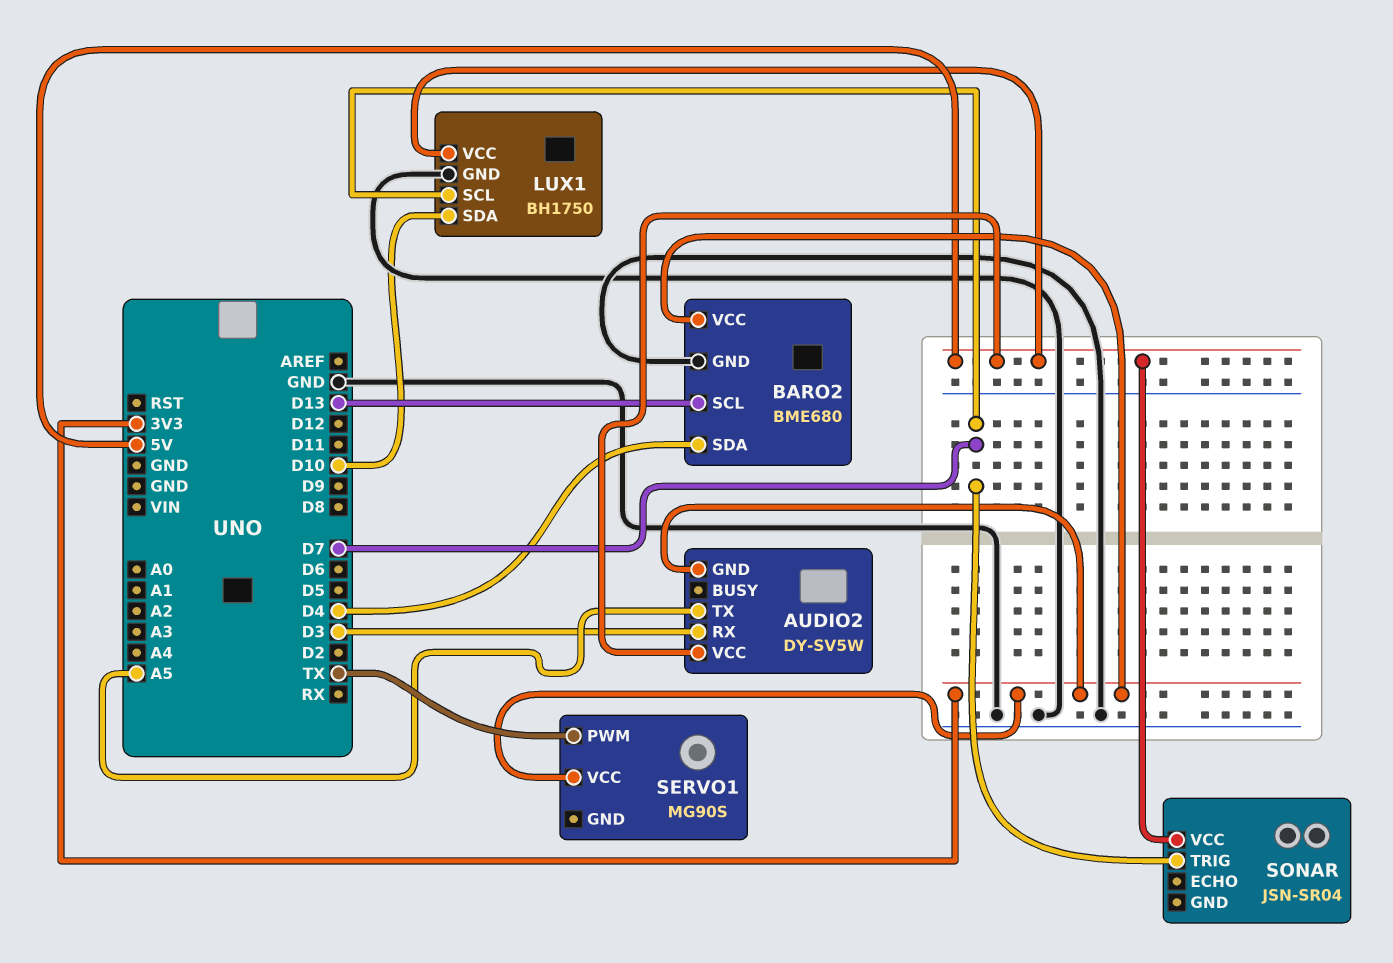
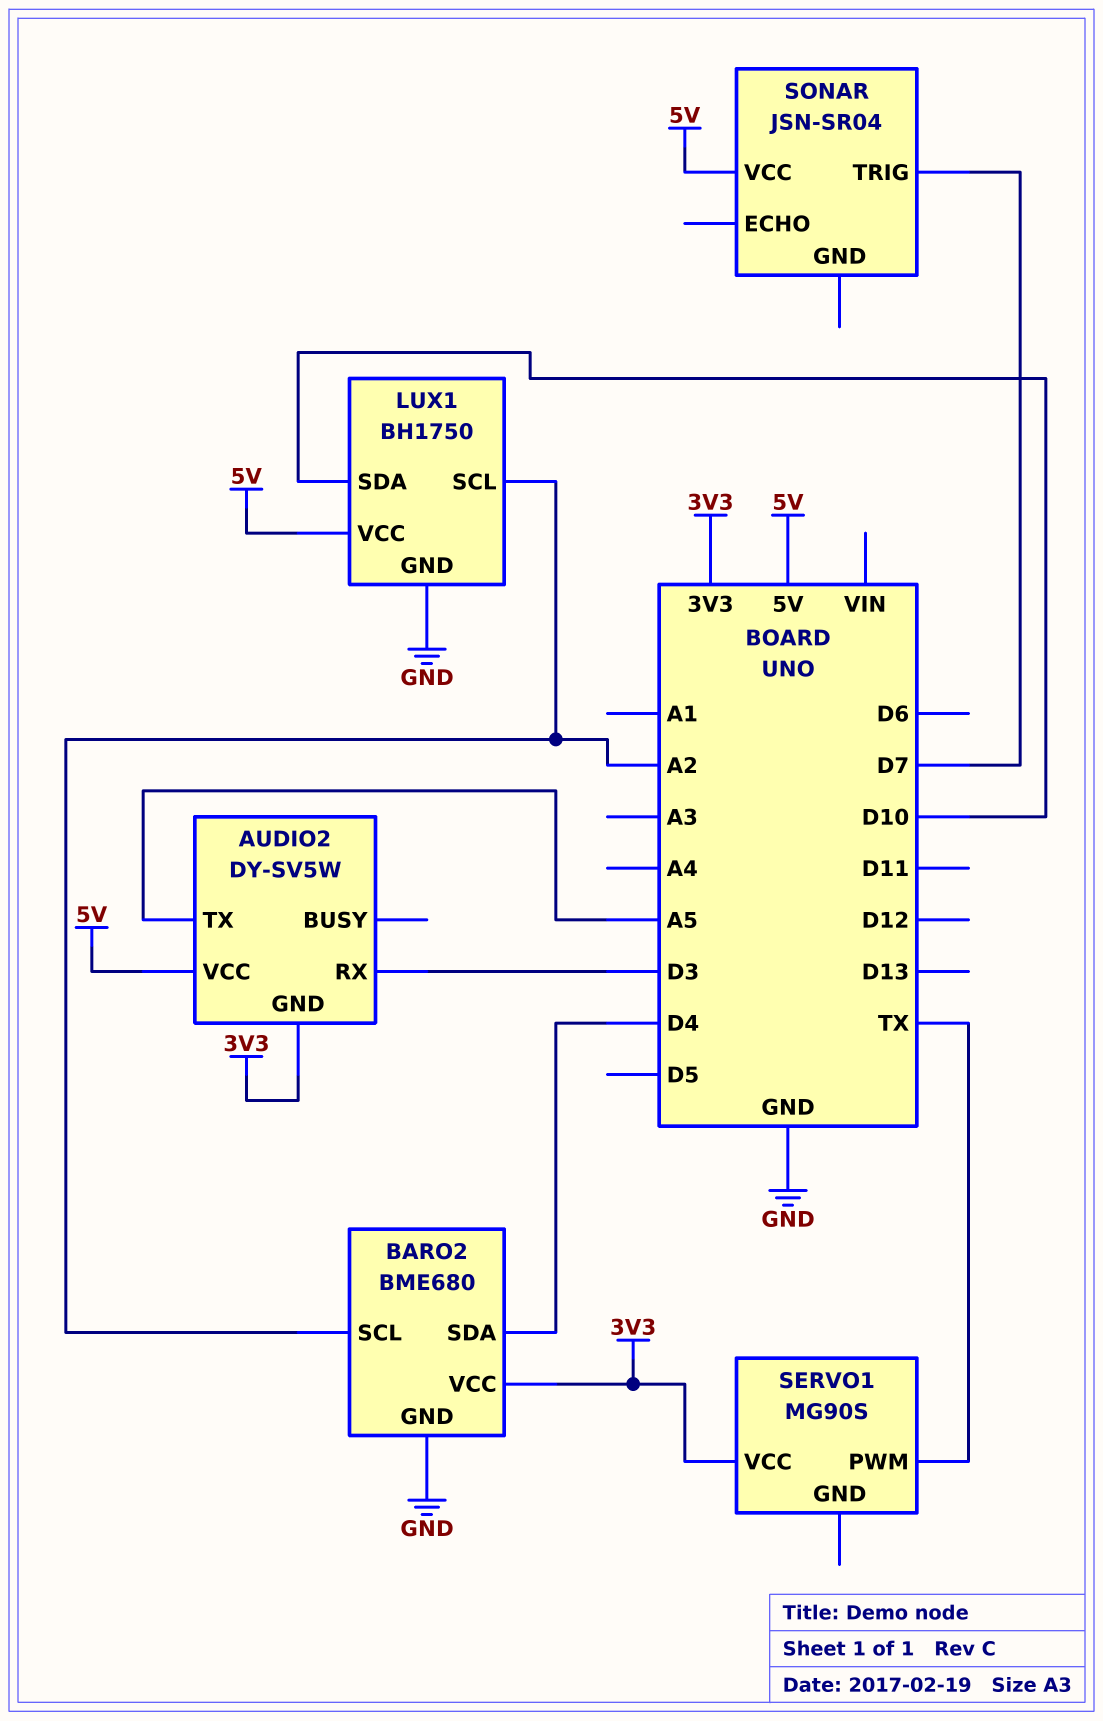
BARO2 pin SCL: D13 -> A2
LUX1 pin SCL: D7 -> A2

